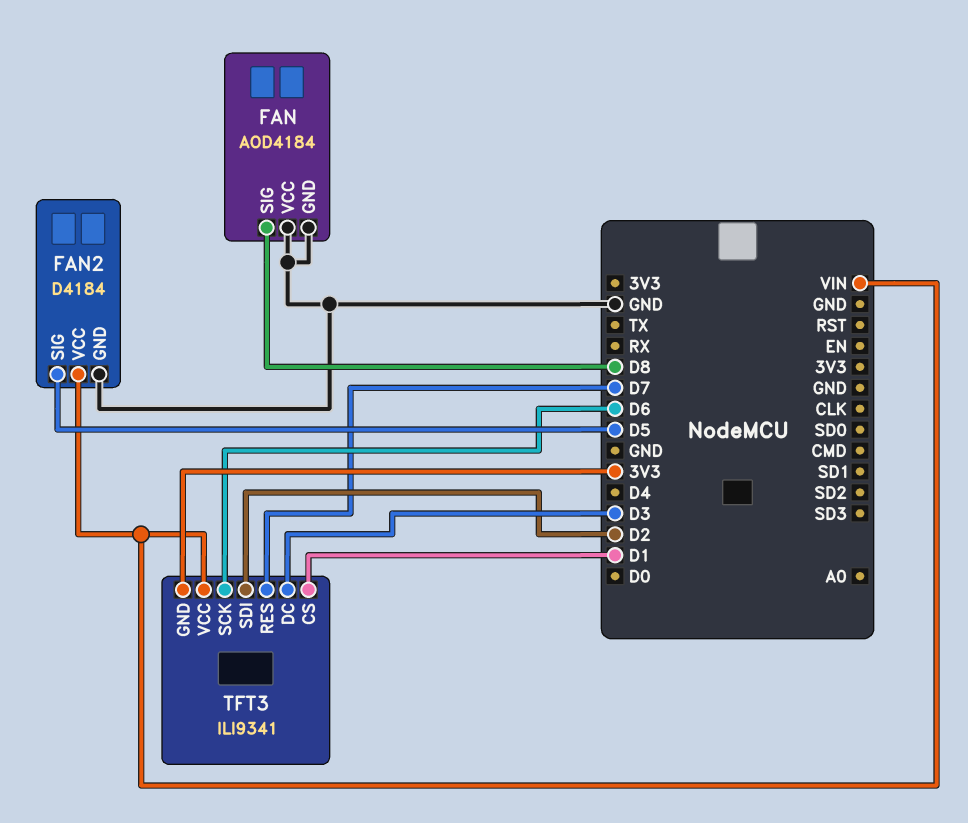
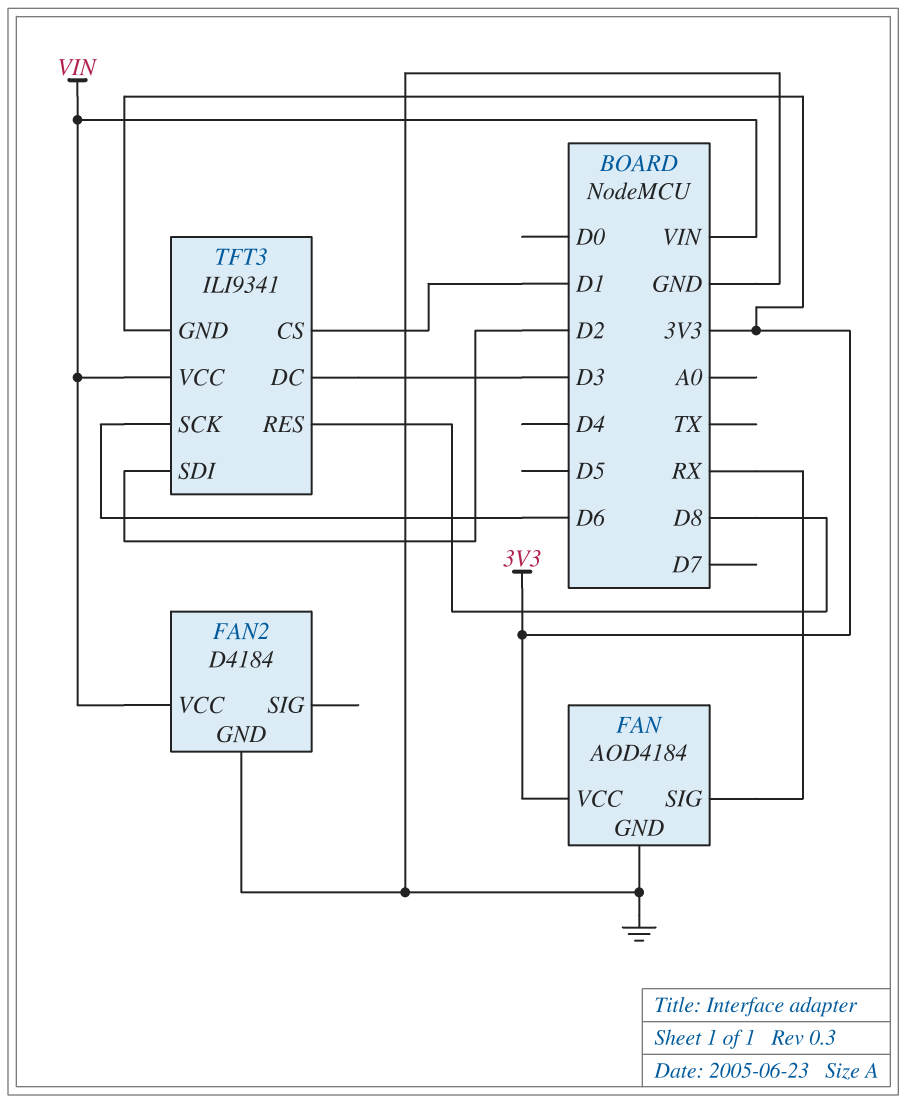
FAN pin SIG: D8 -> RX
FAN pin VCC: GND -> 3V3
FAN2 pin SIG: D5 -> none
TFT3 pin RES: D7 -> D8

